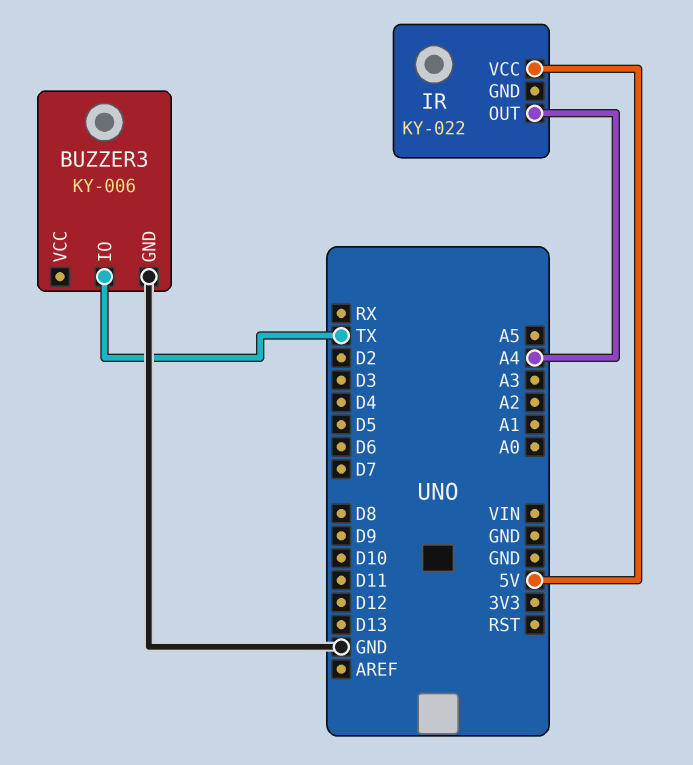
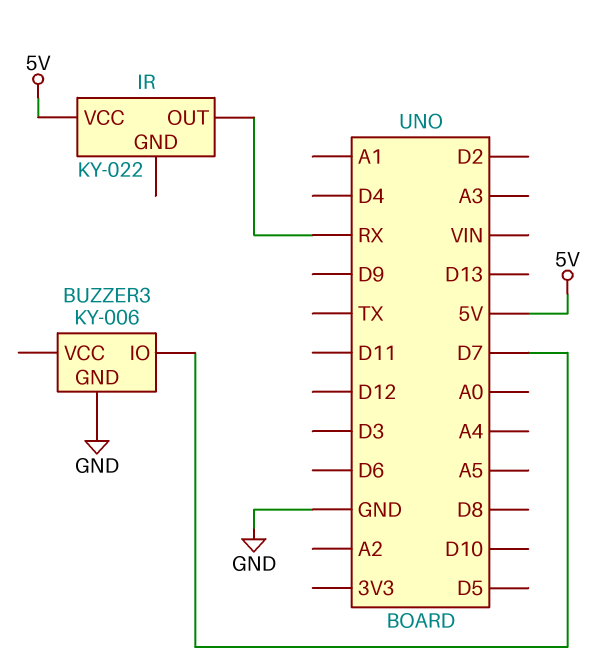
BUZZER3 pin IO: TX -> D7
IR pin OUT: A4 -> RX

